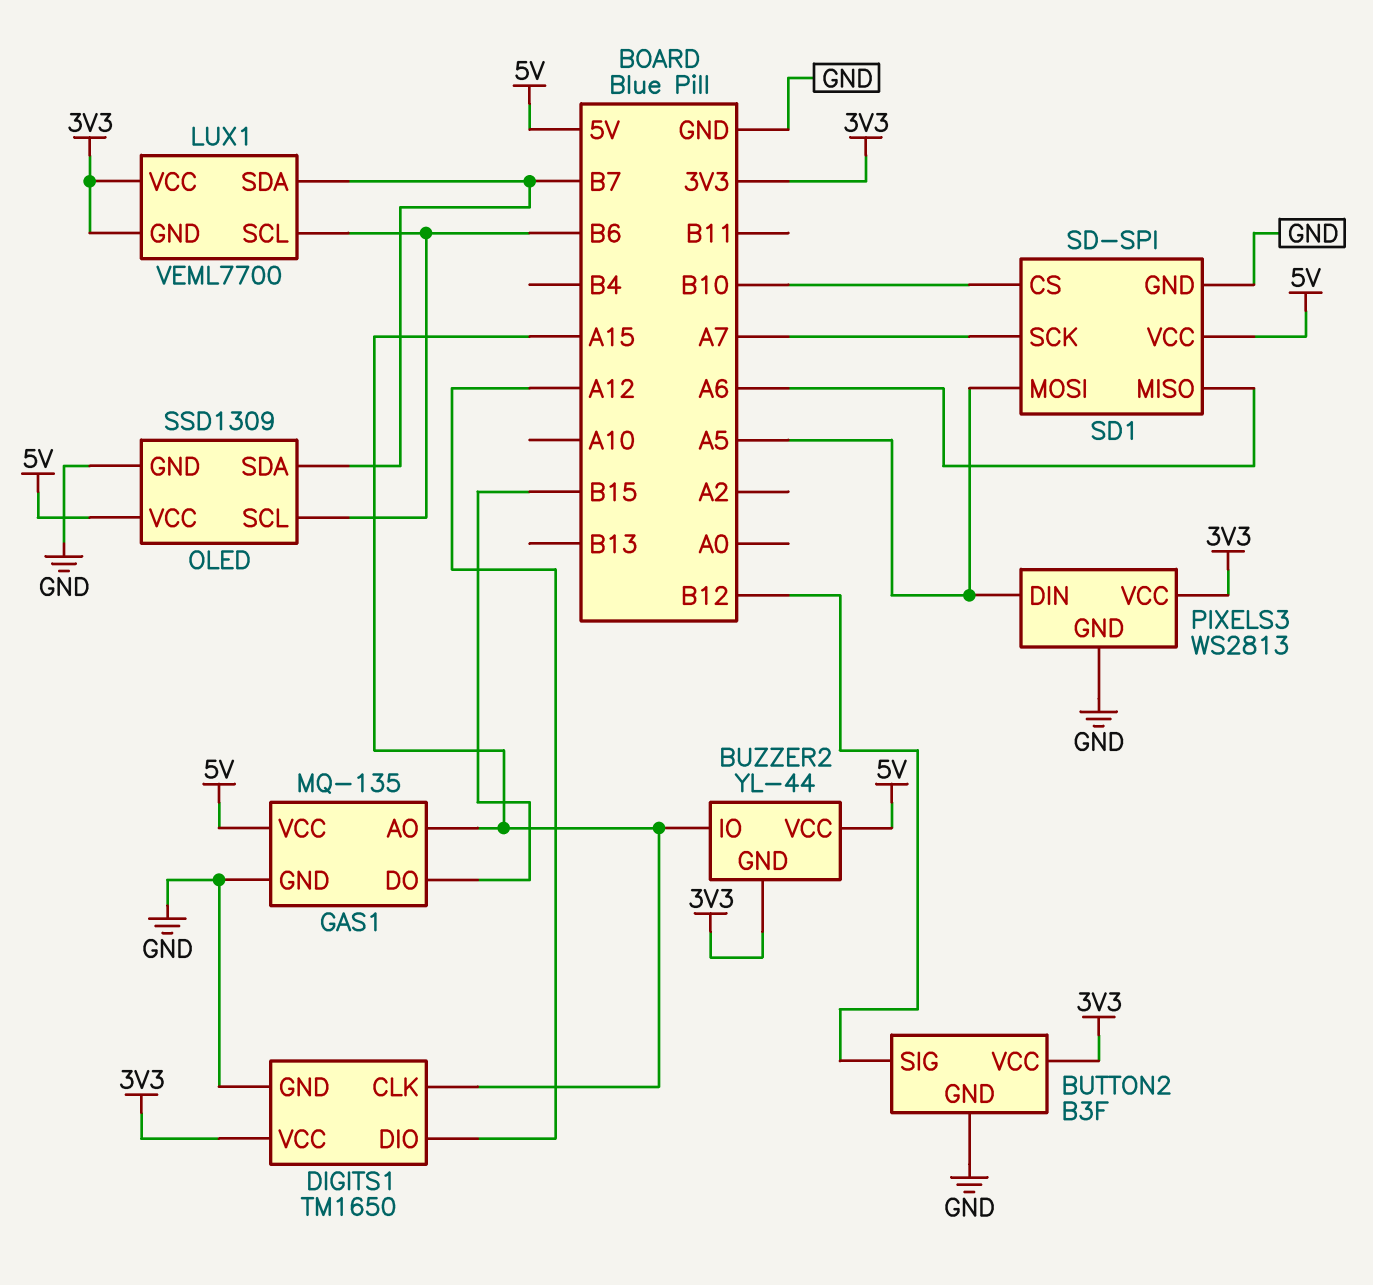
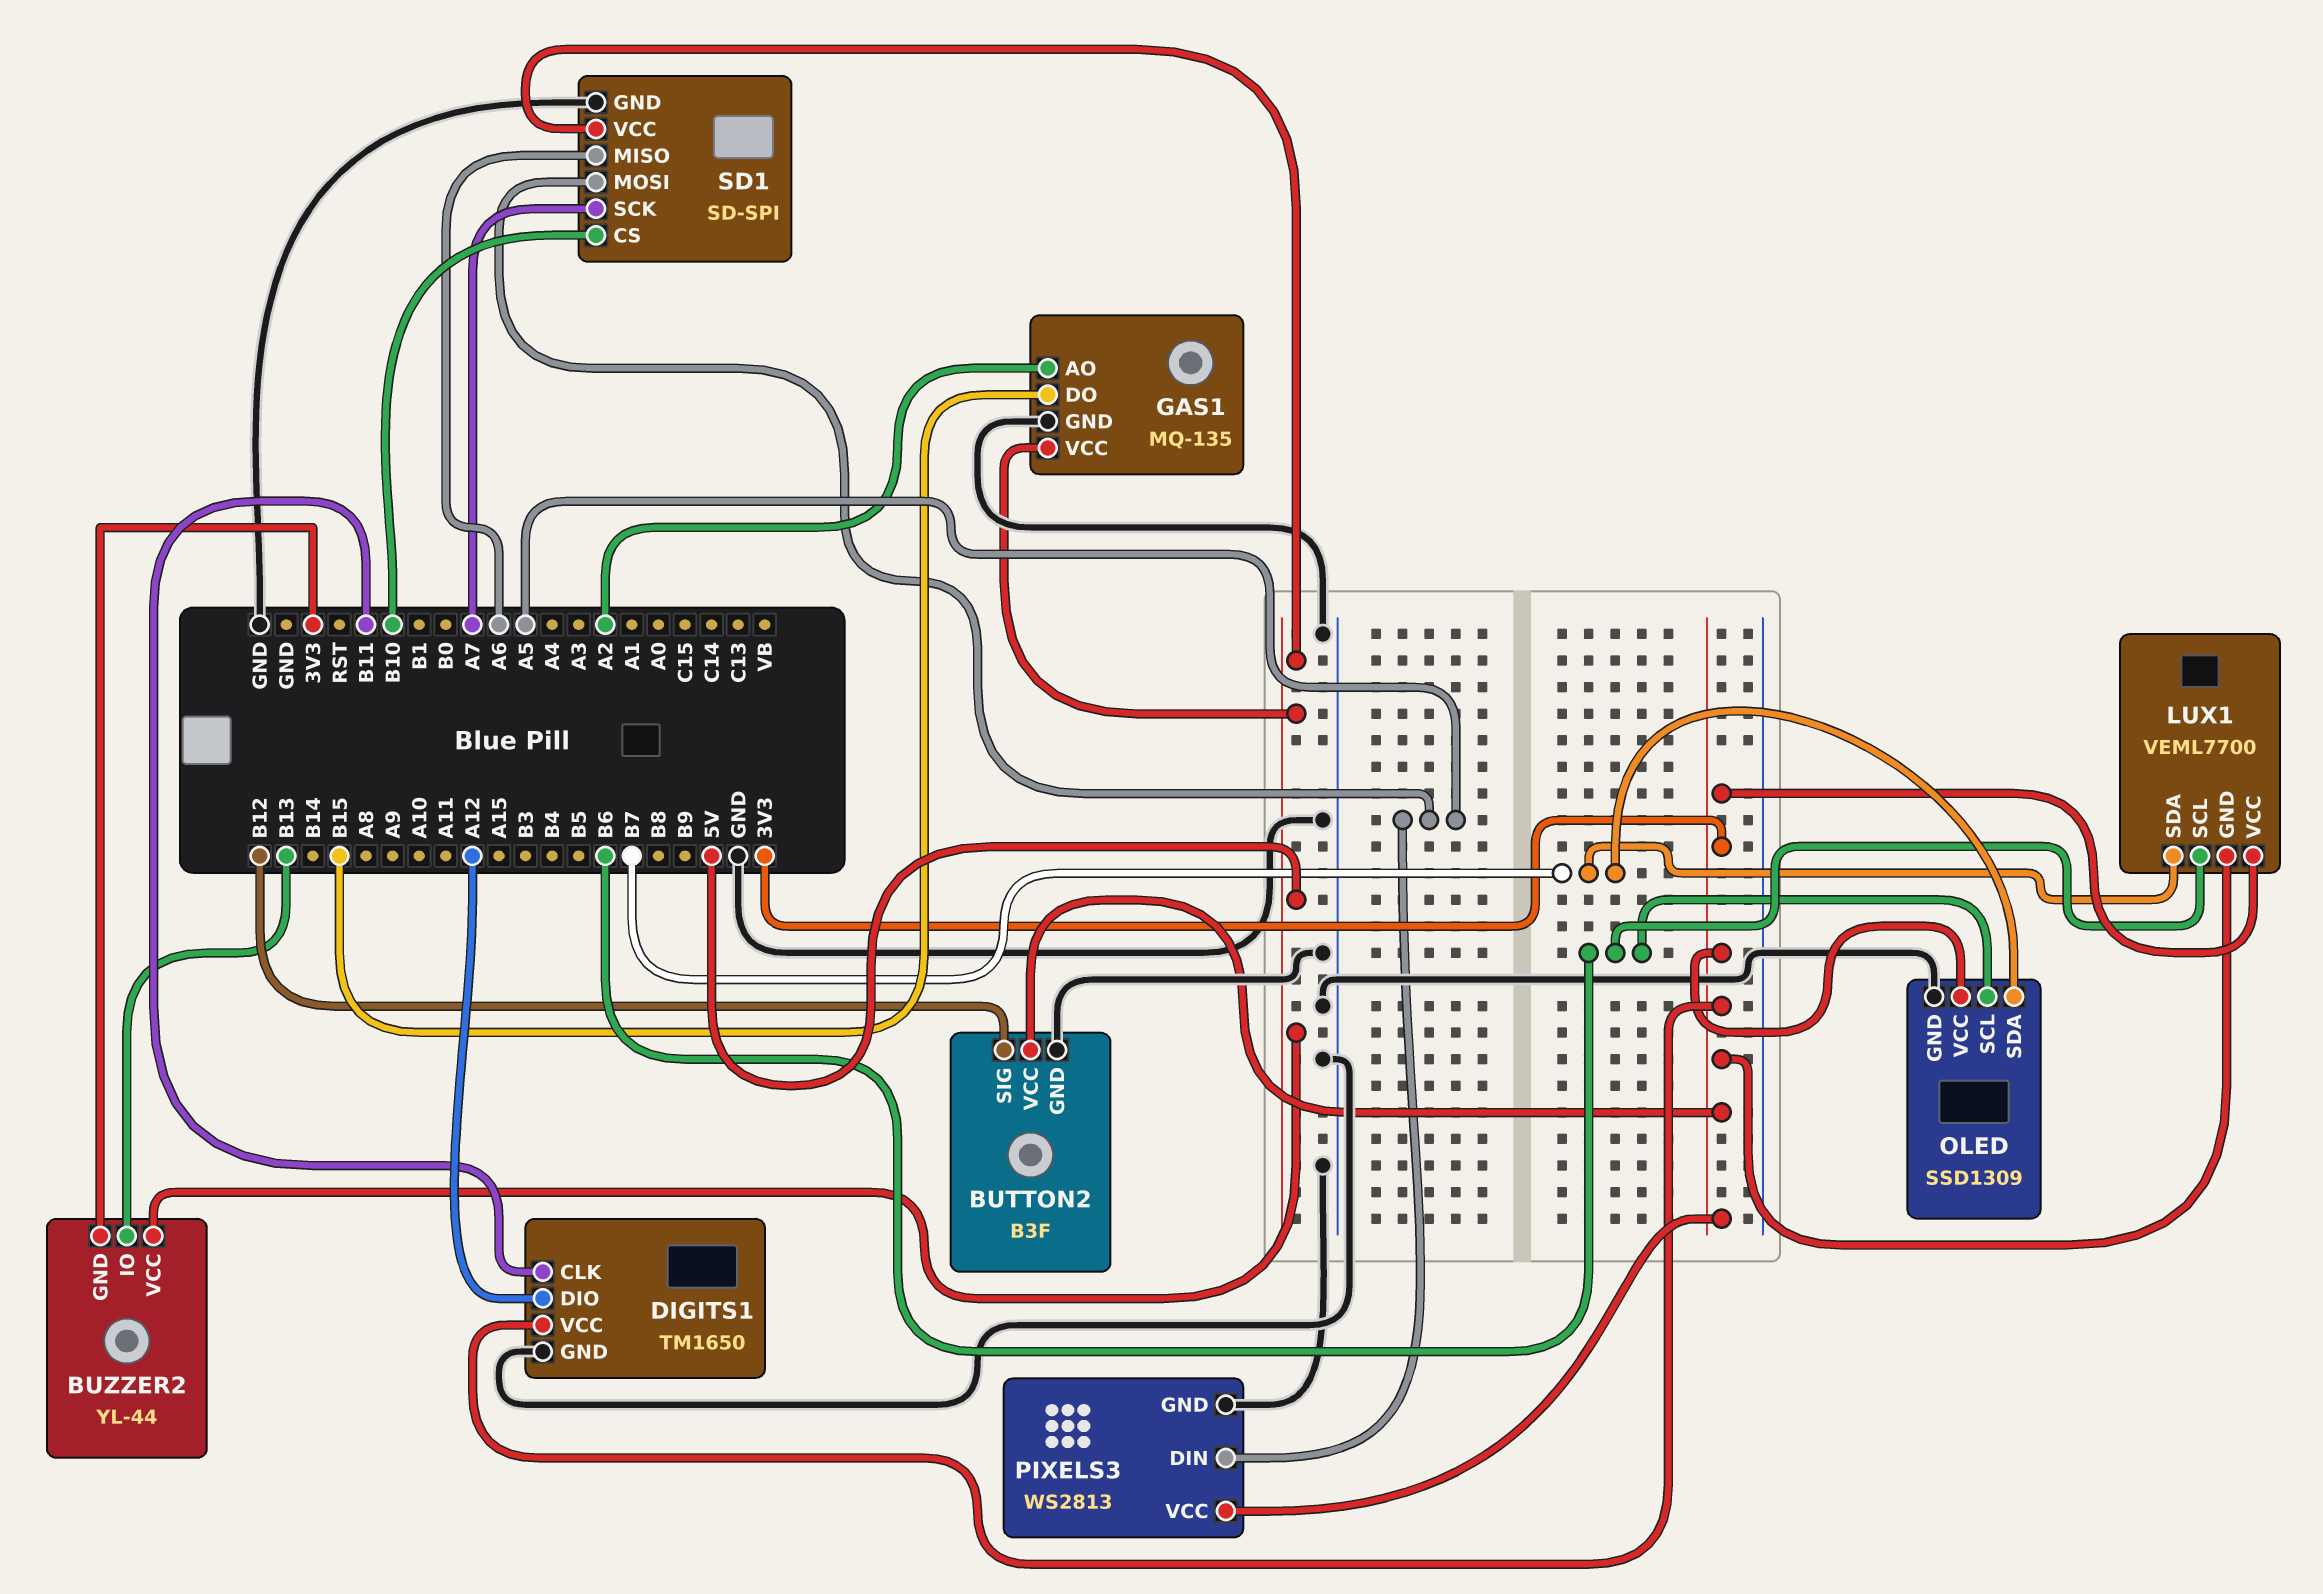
BUZZER2 pin IO: A15 -> B13
DIGITS1 pin CLK: A15 -> B11
GAS1 pin AO: A15 -> A2
OLED pin VCC: 5V -> 3V3

